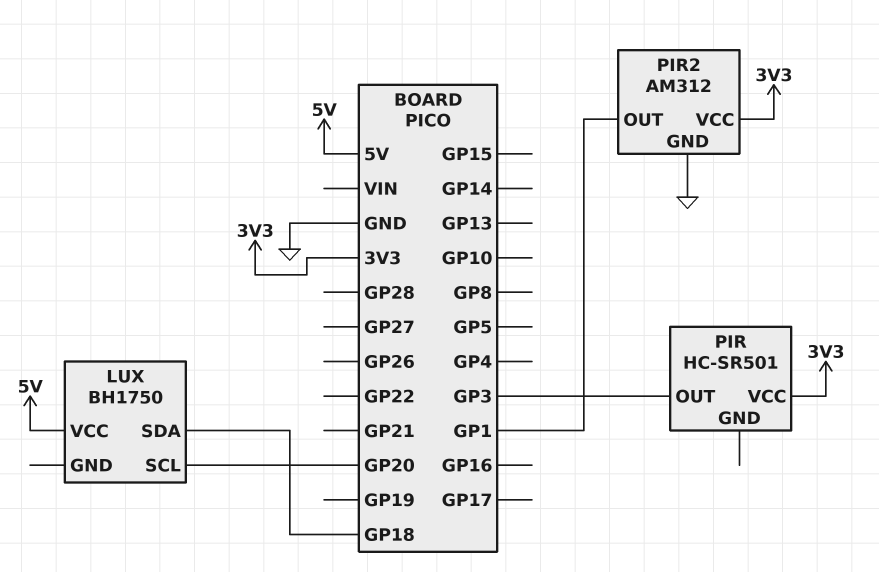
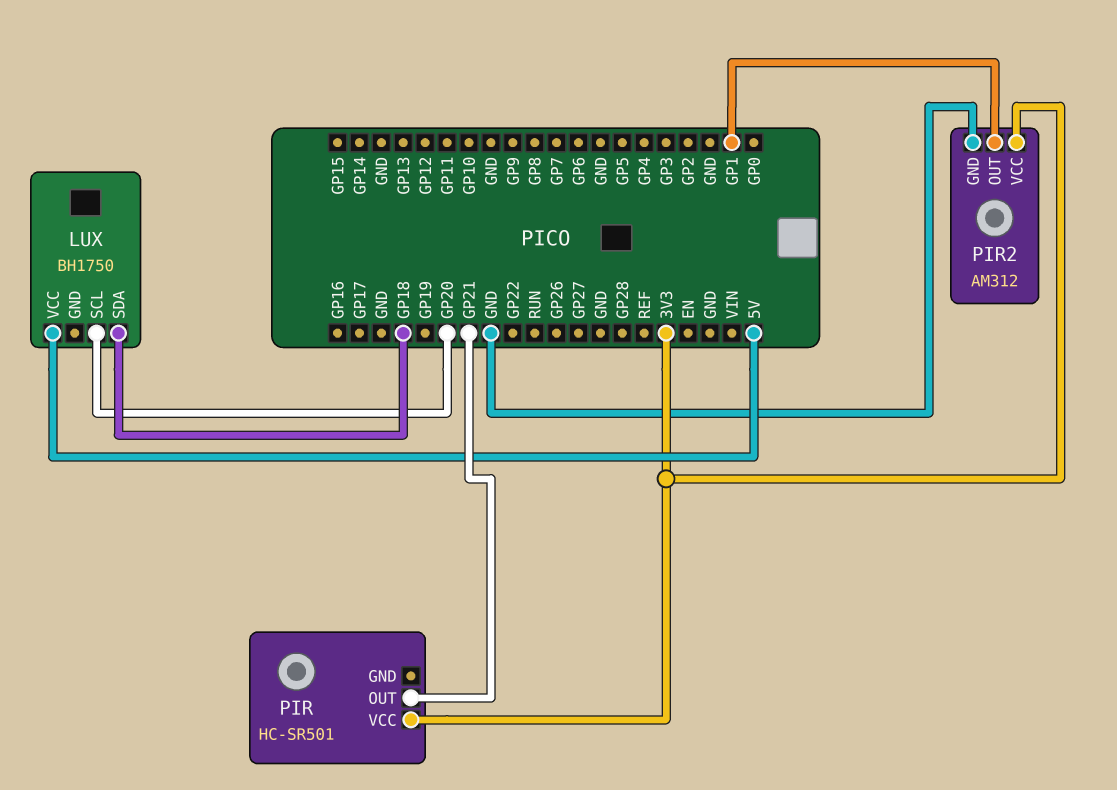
PIR pin OUT: GP3 -> GP21

